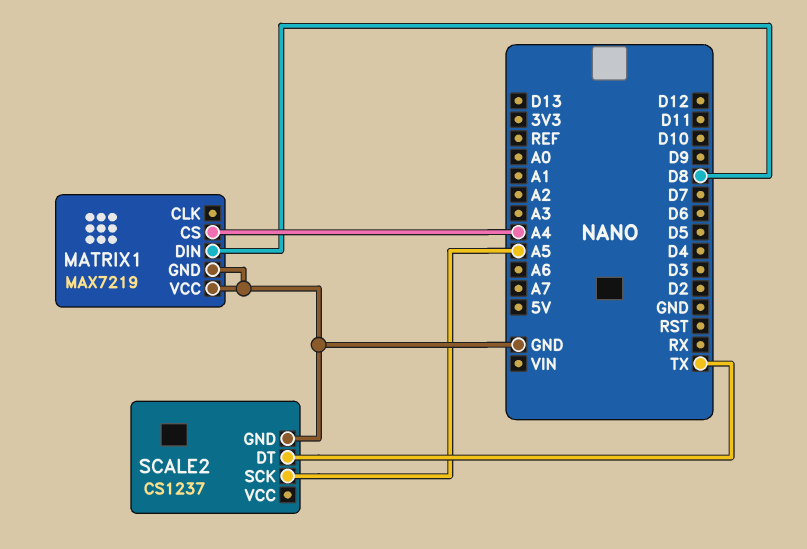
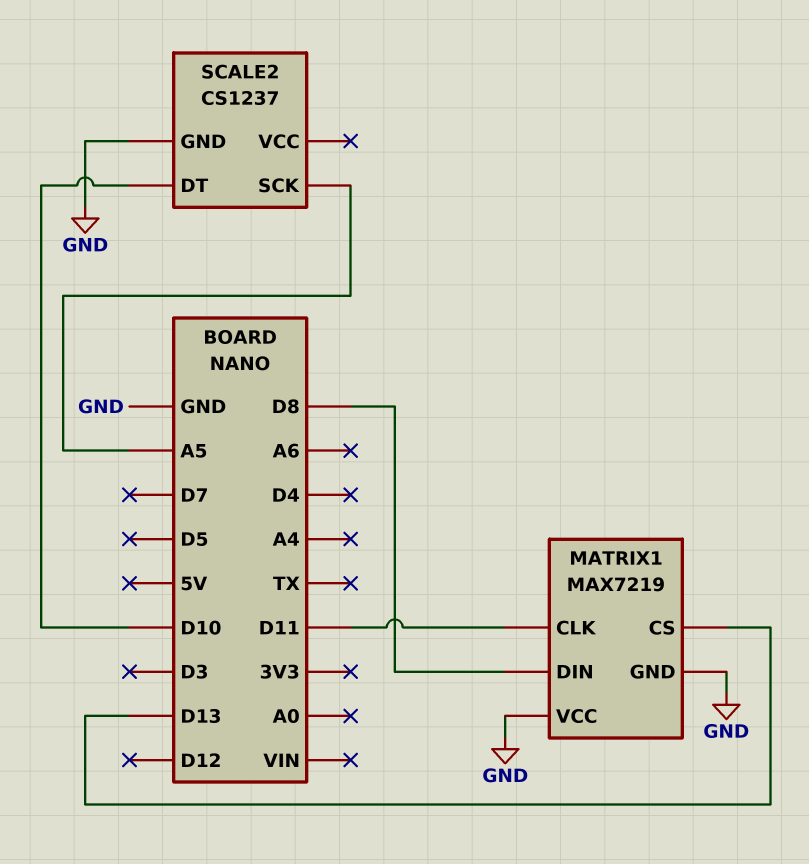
MATRIX1 pin CLK: none -> D11
MATRIX1 pin CS: A4 -> D13
SCALE2 pin DT: TX -> D10

